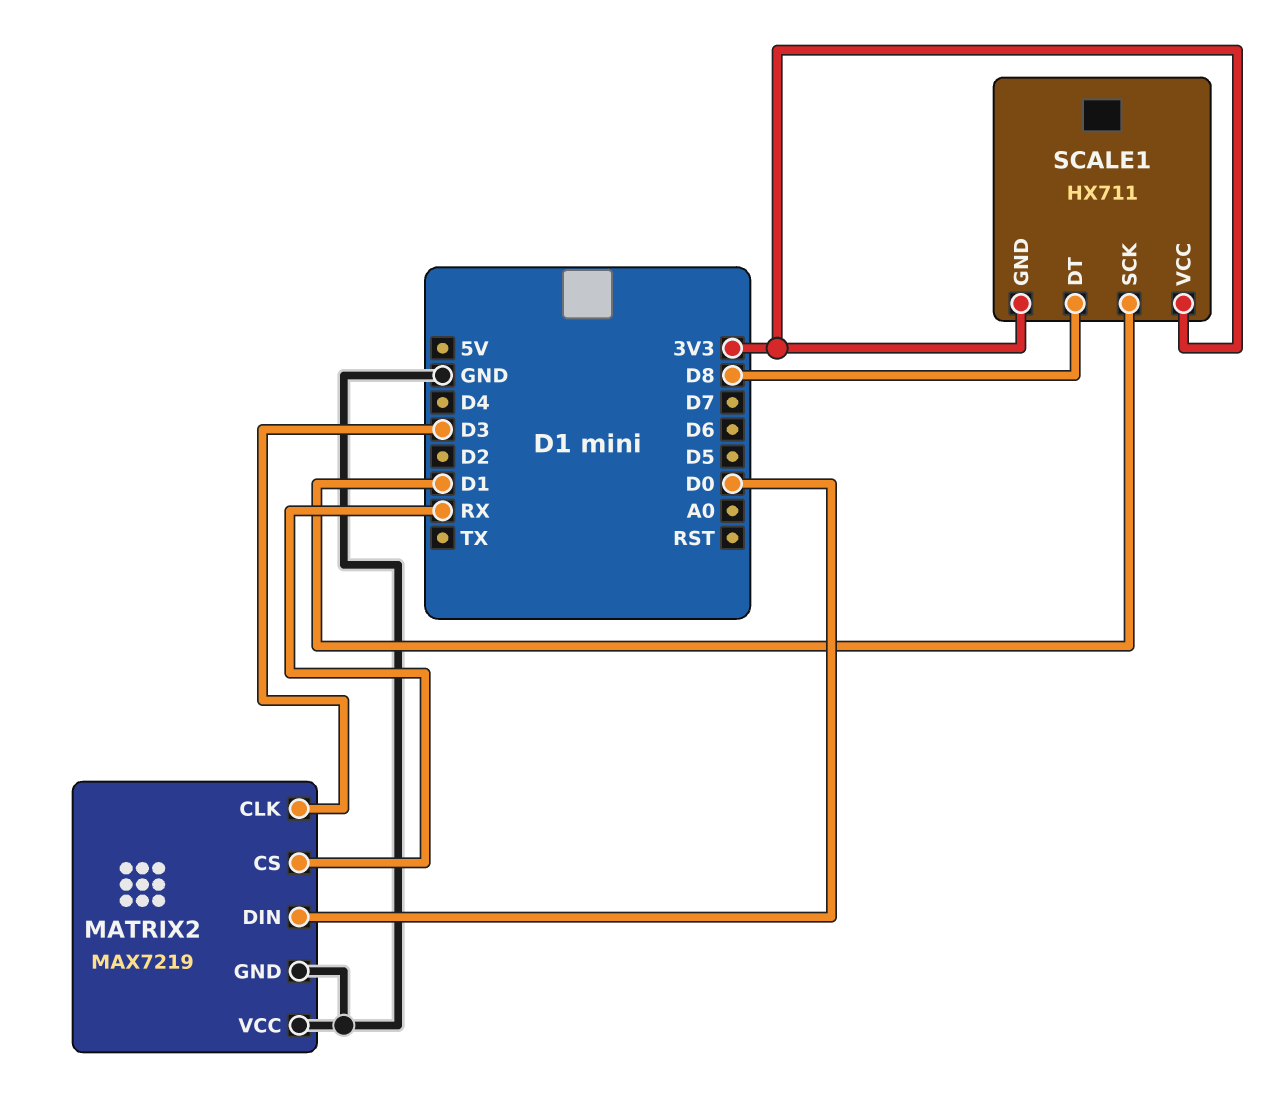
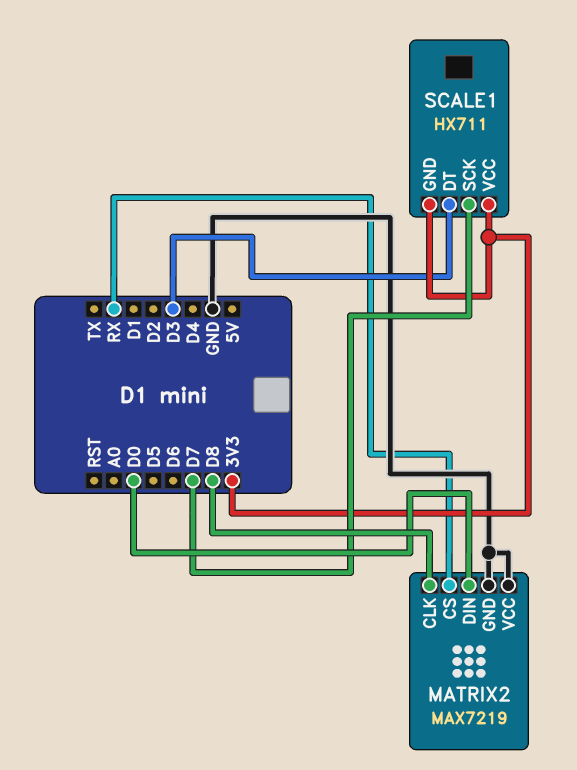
MATRIX2 pin CLK: D3 -> D8
SCALE1 pin DT: D8 -> D3
SCALE1 pin SCK: D1 -> D7

